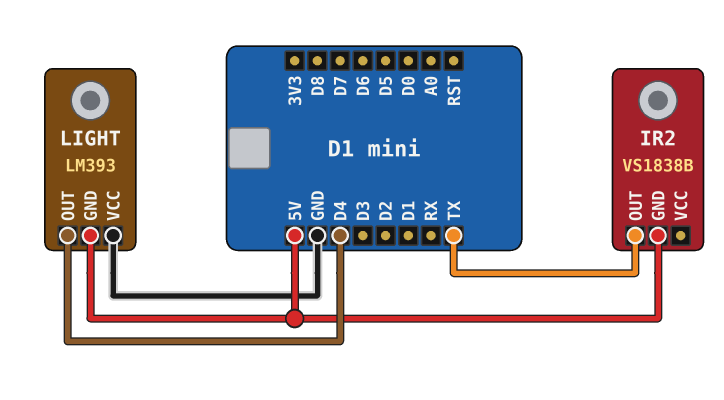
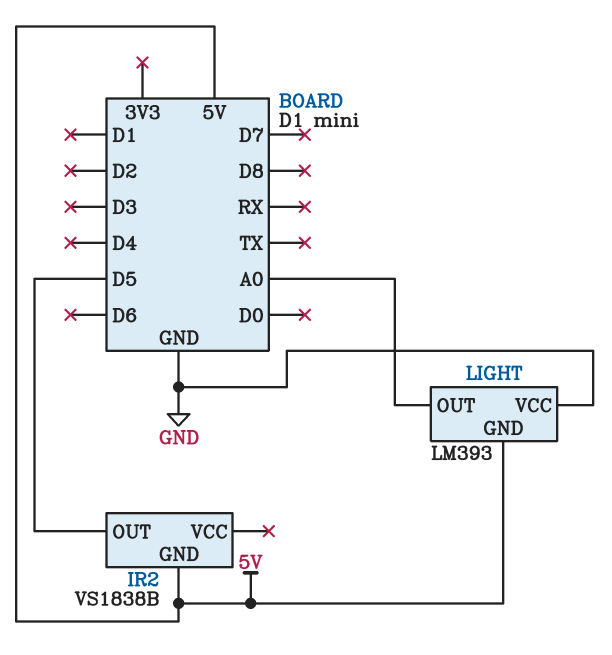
IR2 pin OUT: TX -> D5
LIGHT pin OUT: D4 -> A0

